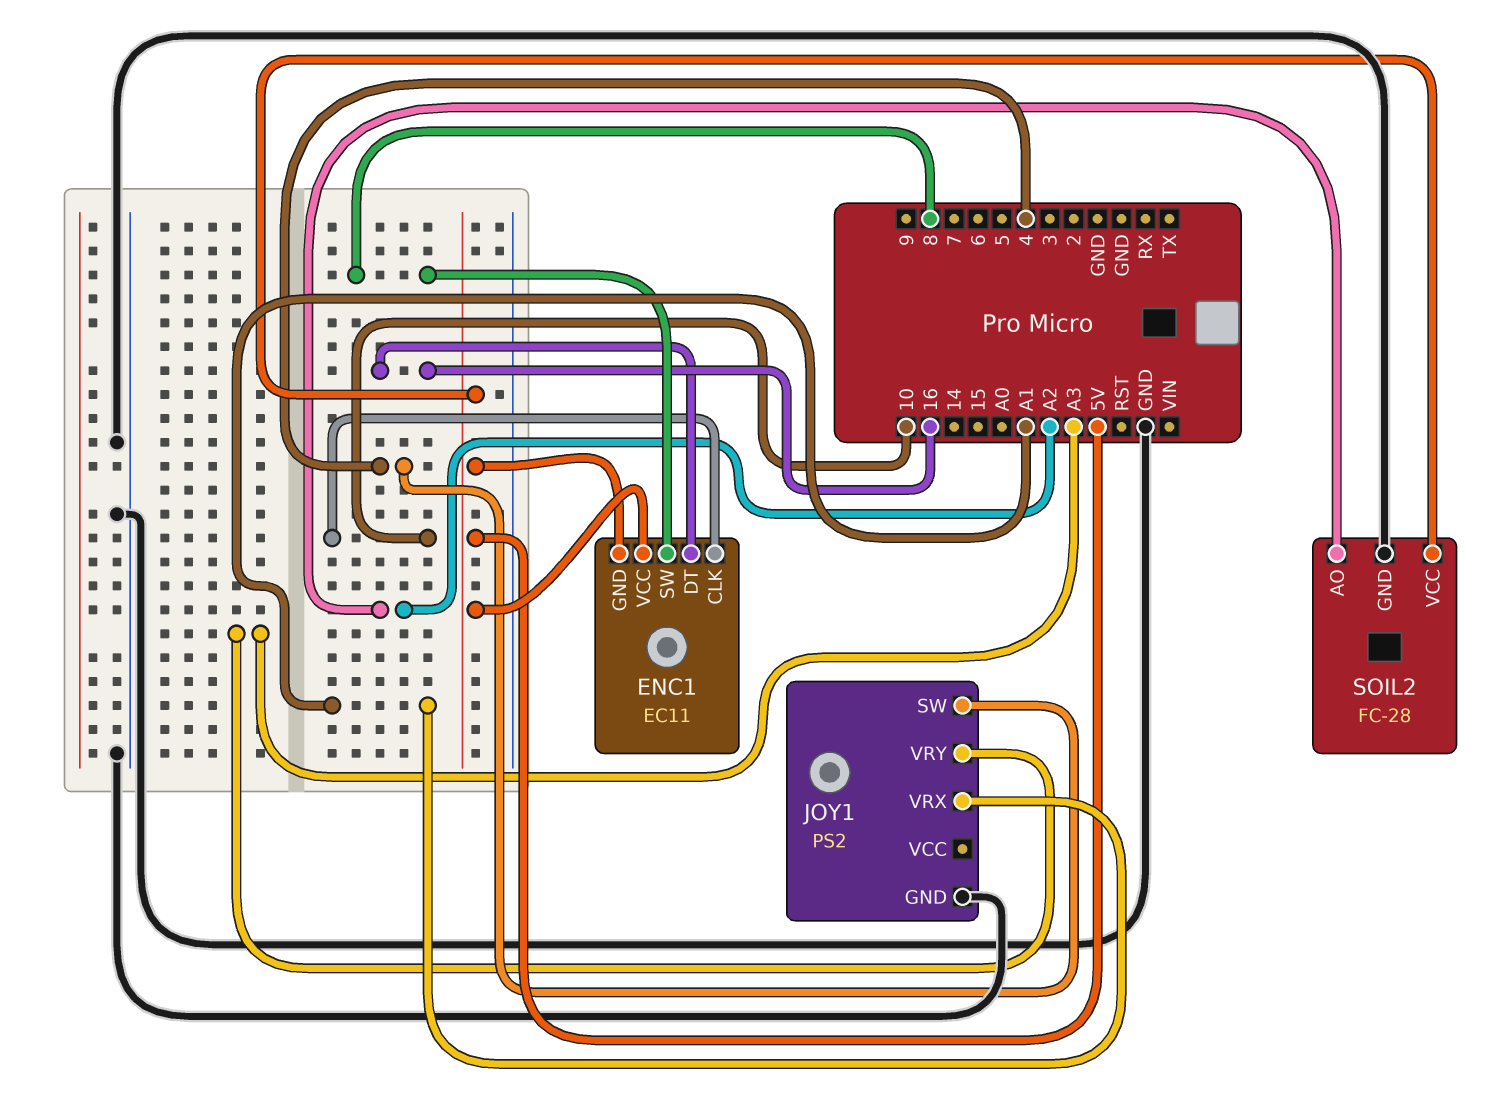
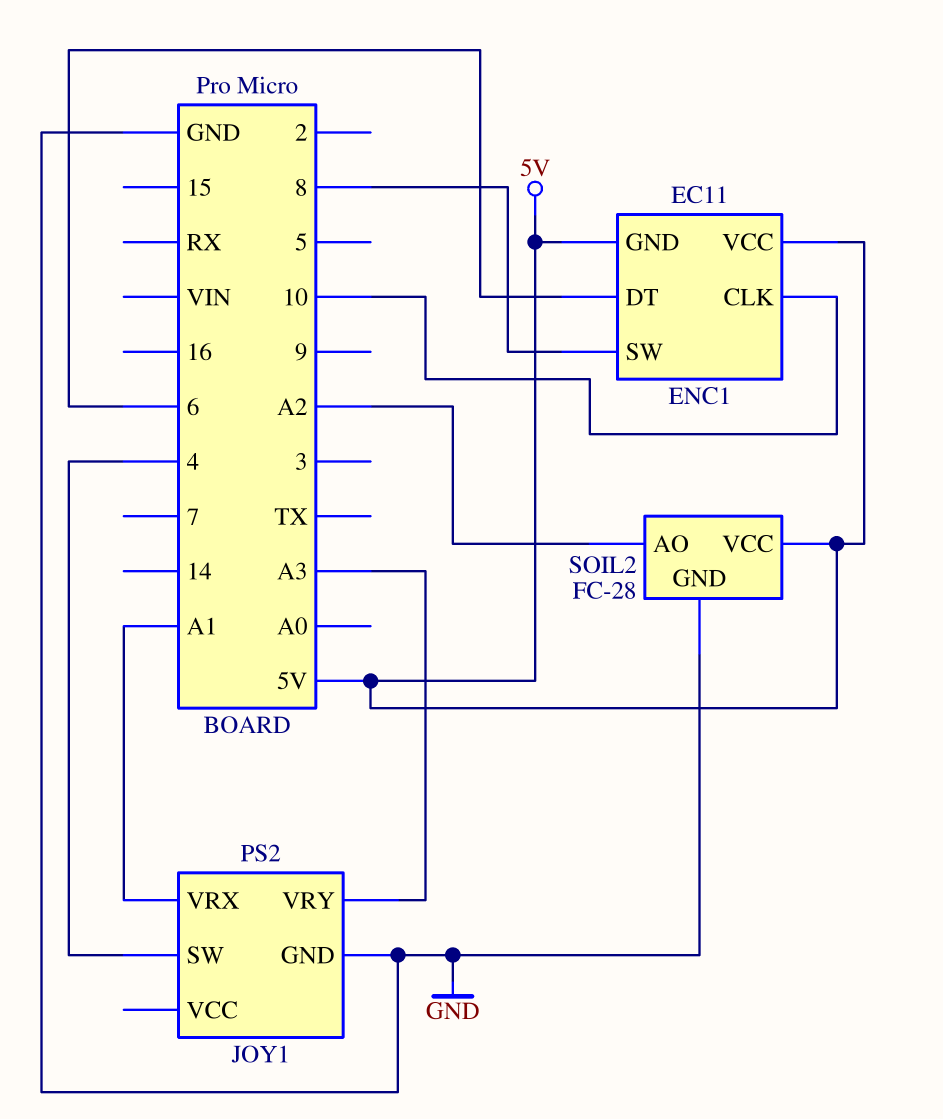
ENC1 pin DT: 16 -> 6

